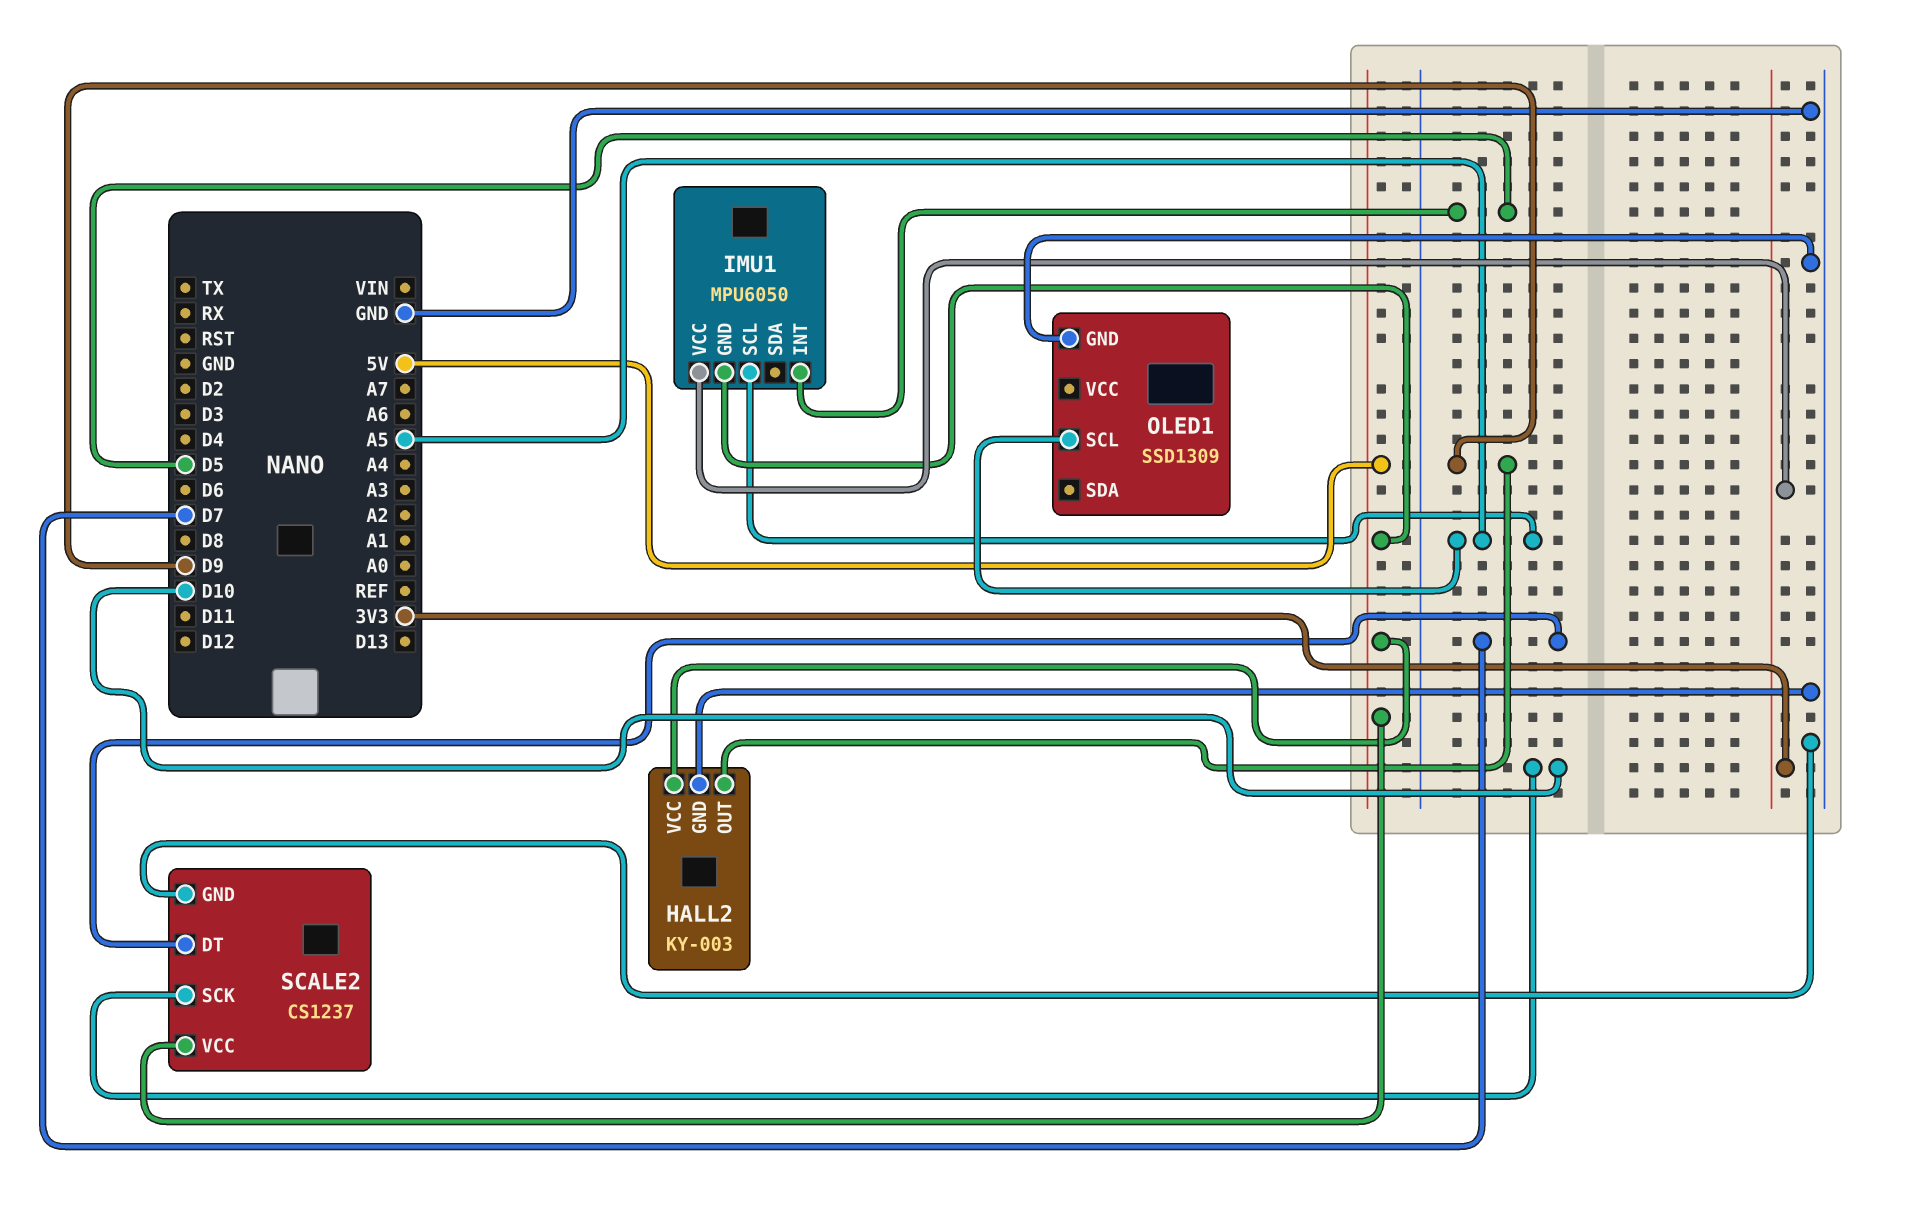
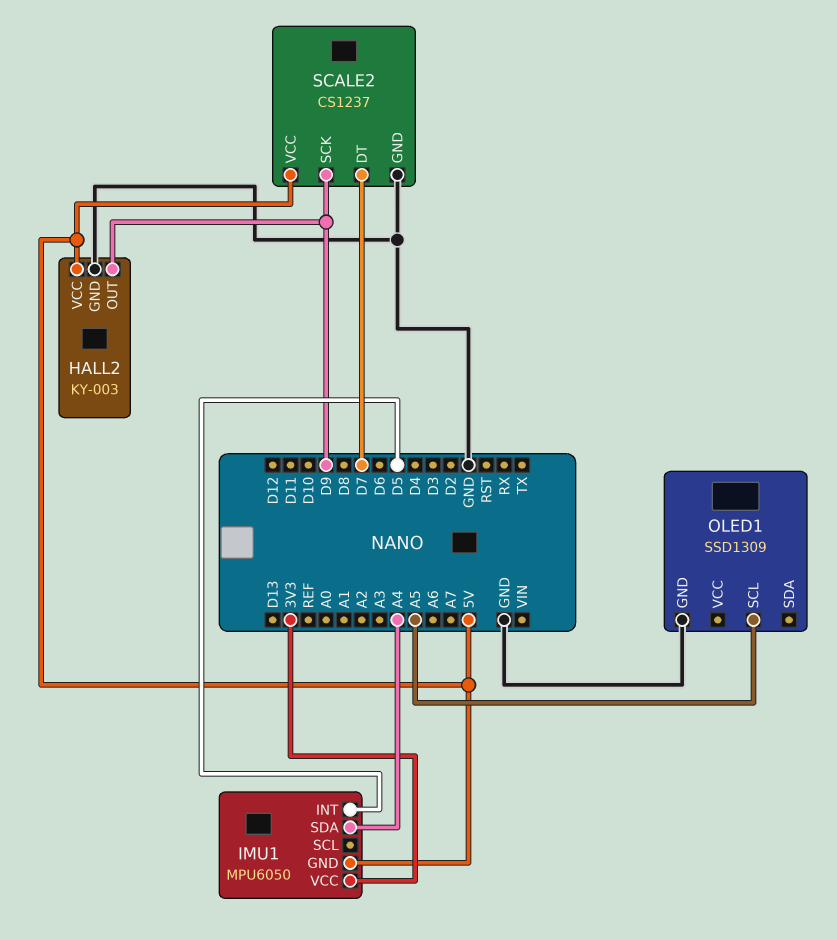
IMU1 pin SCL: A5 -> none
IMU1 pin SDA: none -> A4
SCALE2 pin SCK: D10 -> D9

